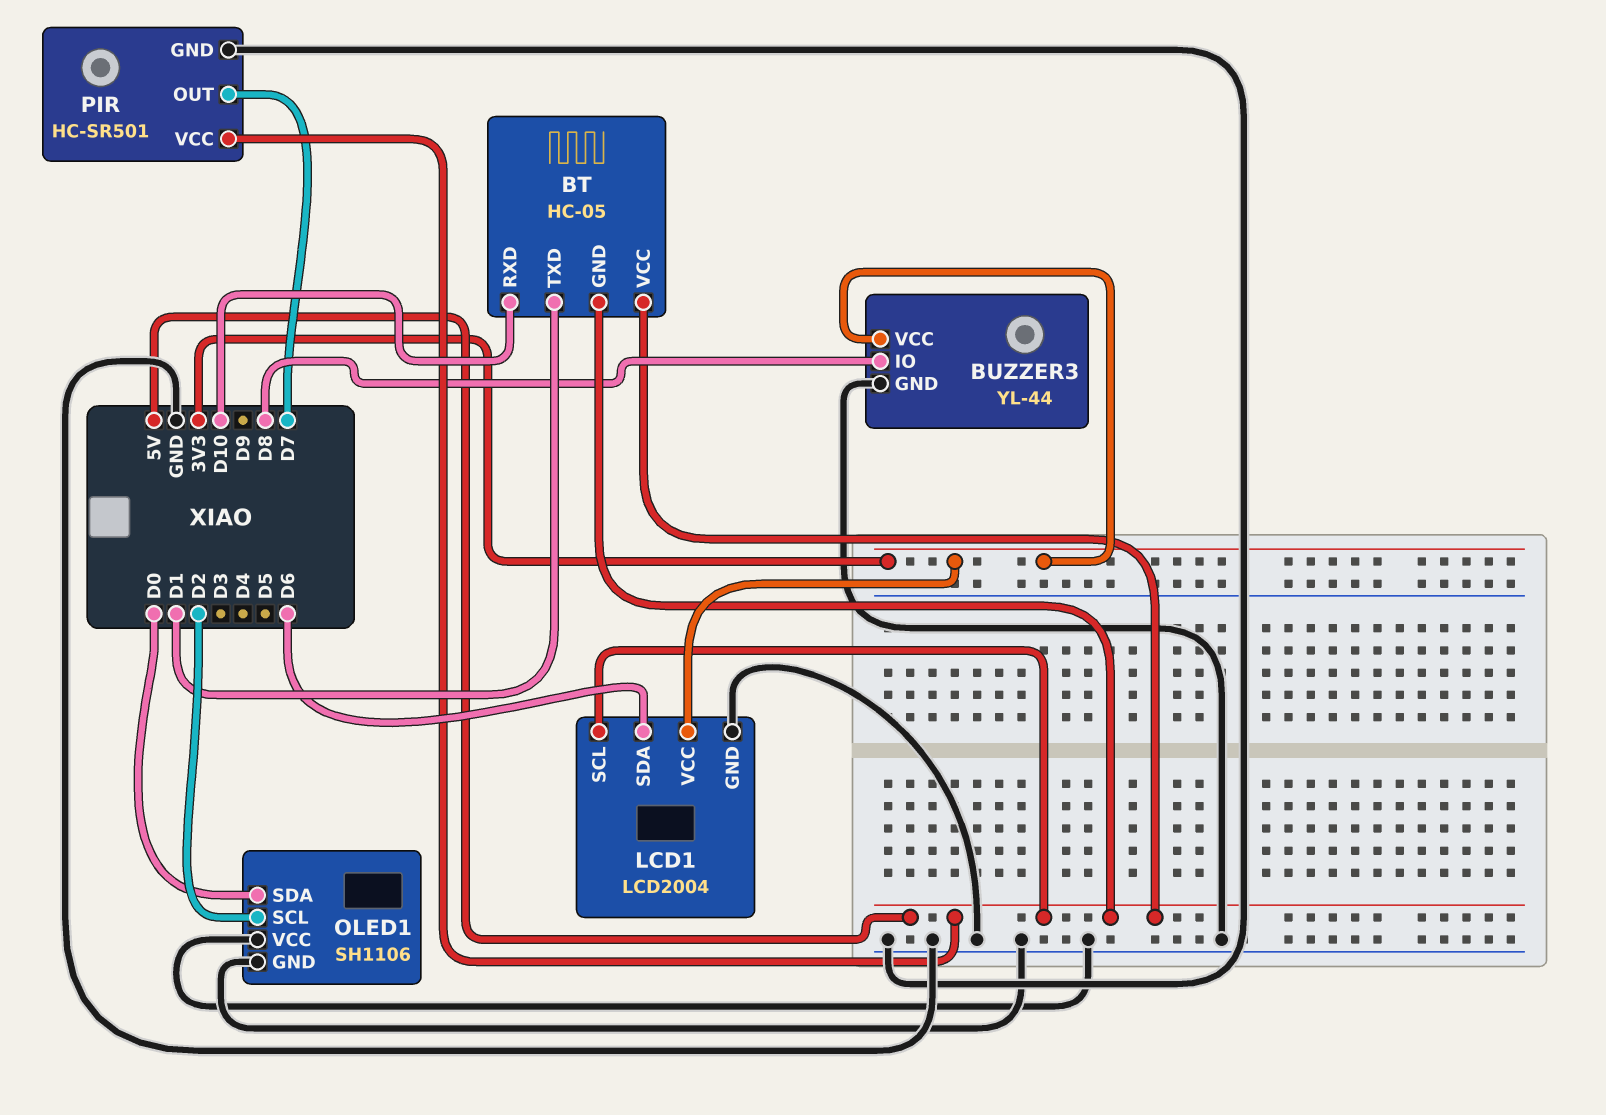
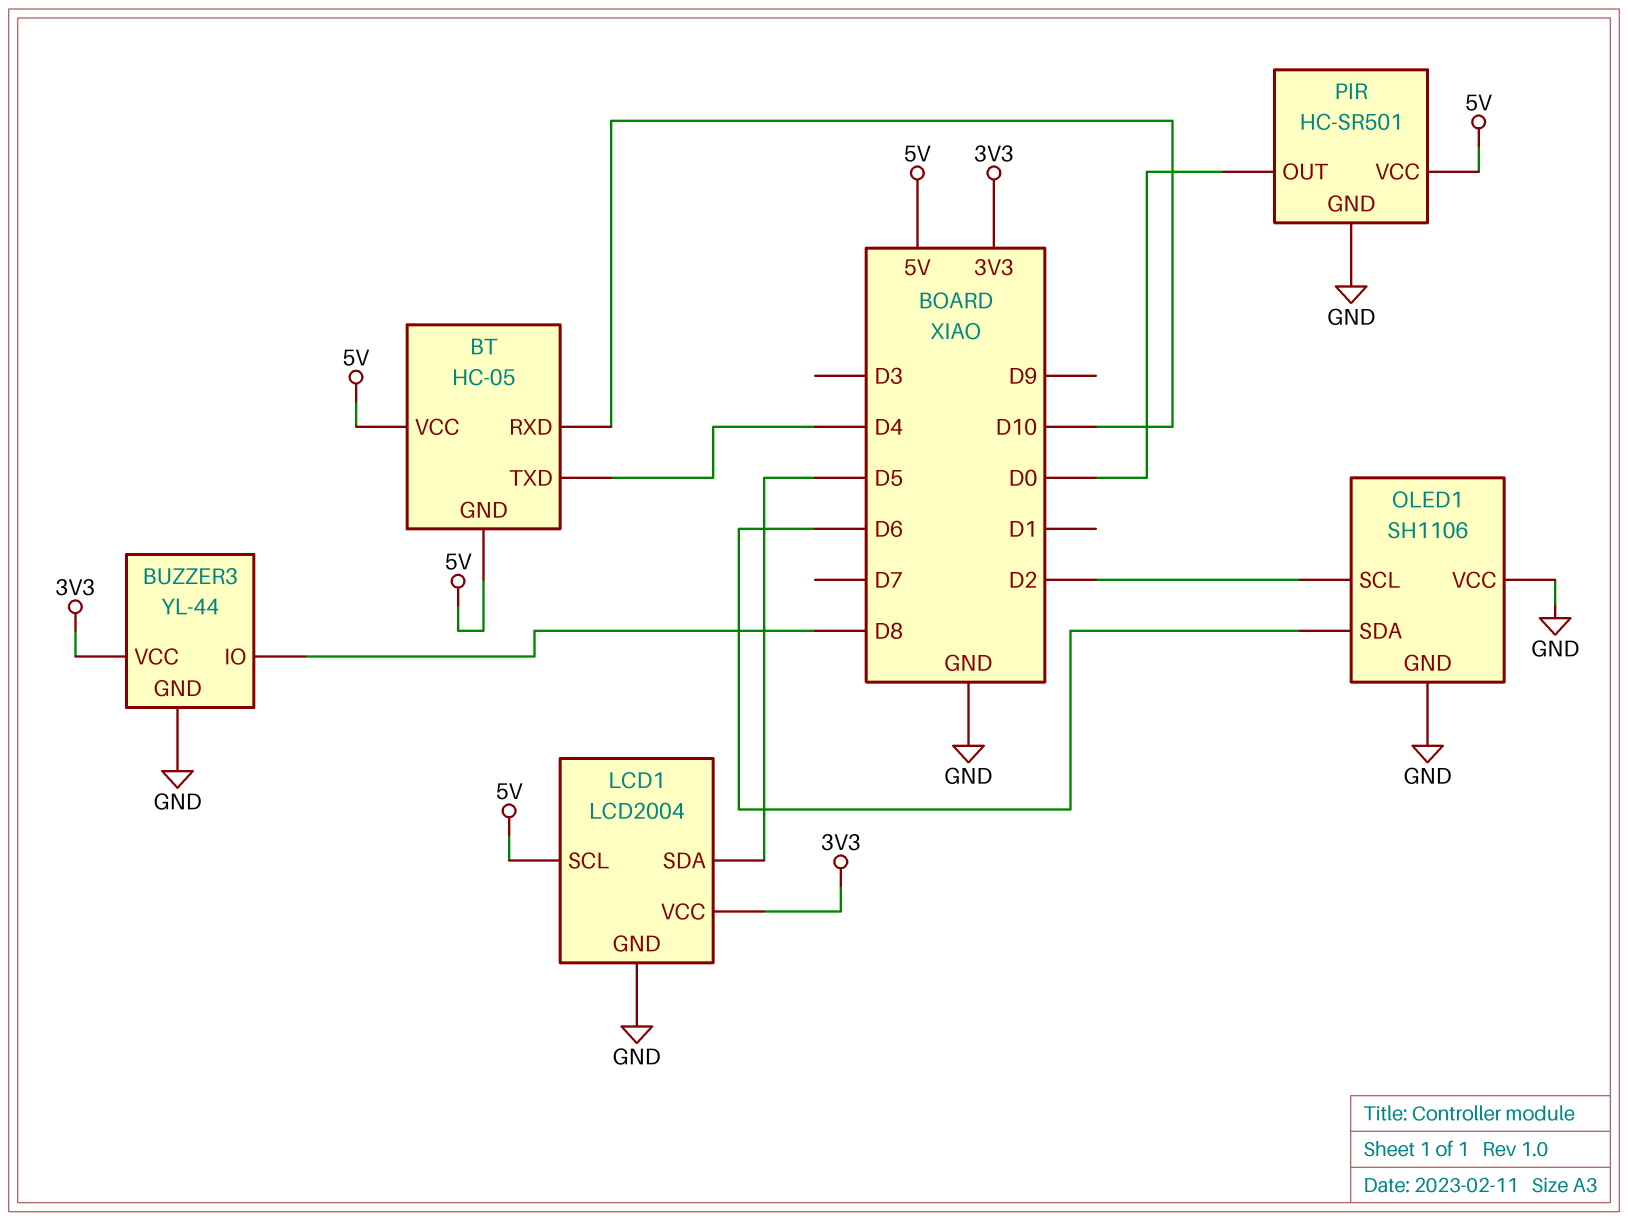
BT pin TXD: D1 -> D4
LCD1 pin SDA: D6 -> D5
OLED1 pin SDA: D0 -> D6
PIR pin OUT: D7 -> D0

